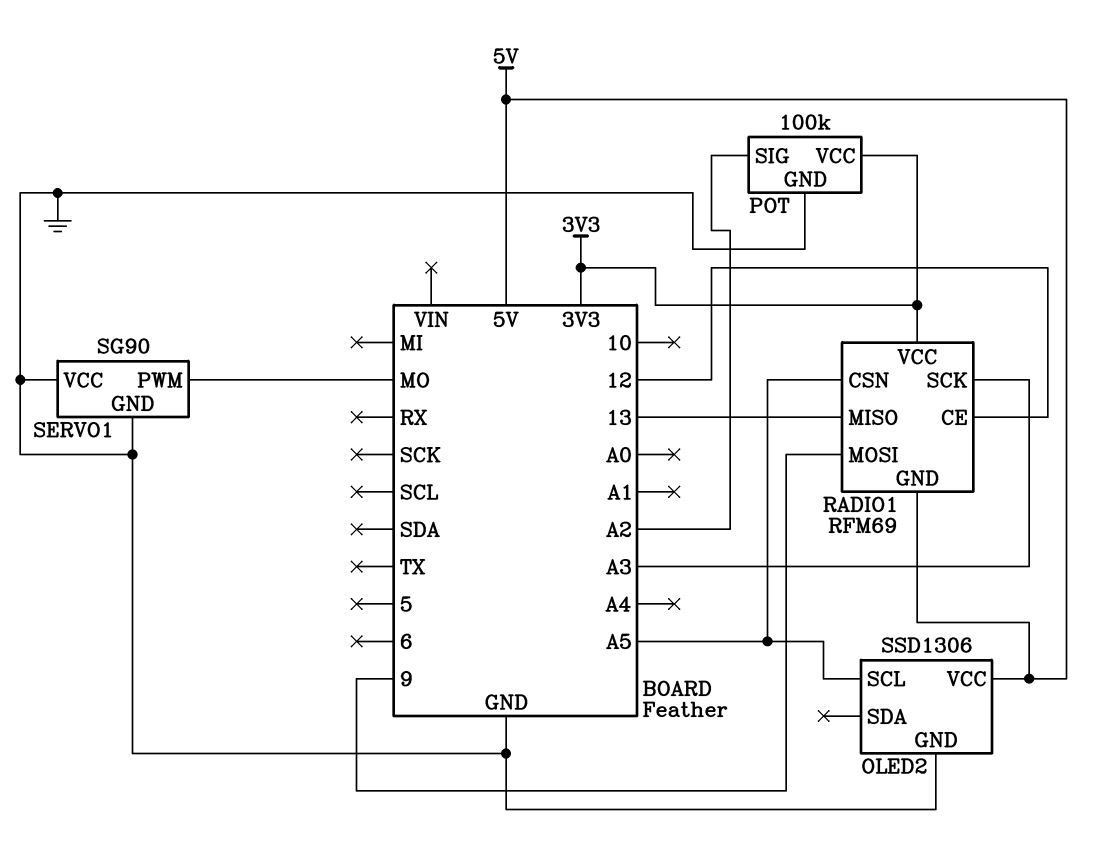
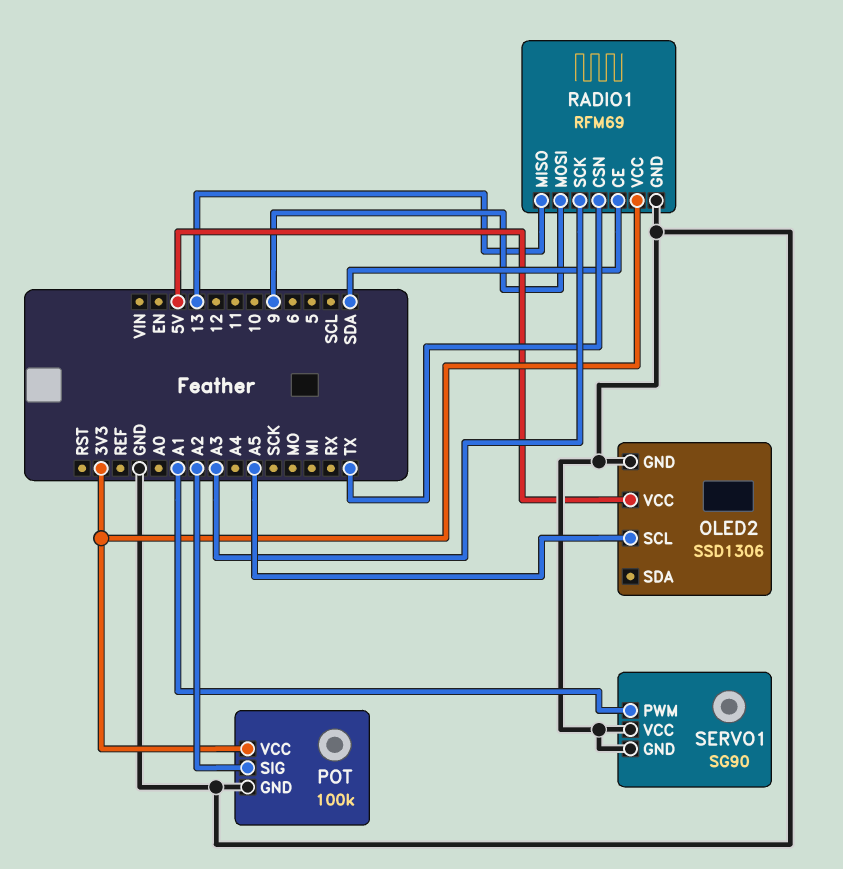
RADIO1 pin CE: 12 -> SDA
RADIO1 pin CSN: A5 -> TX
RADIO1 pin GND: 5V -> GND
SERVO1 pin PWM: MO -> A1

